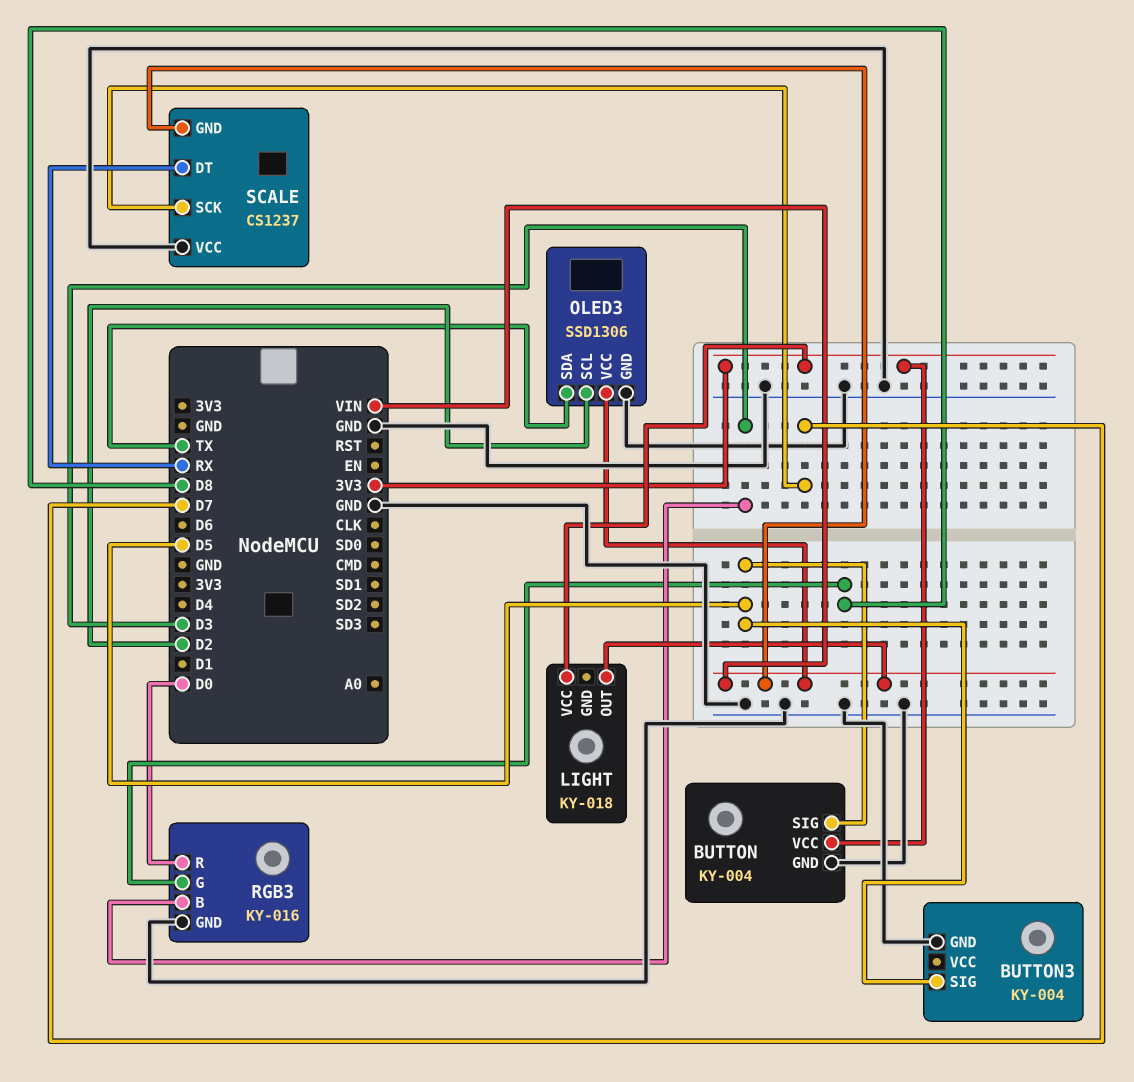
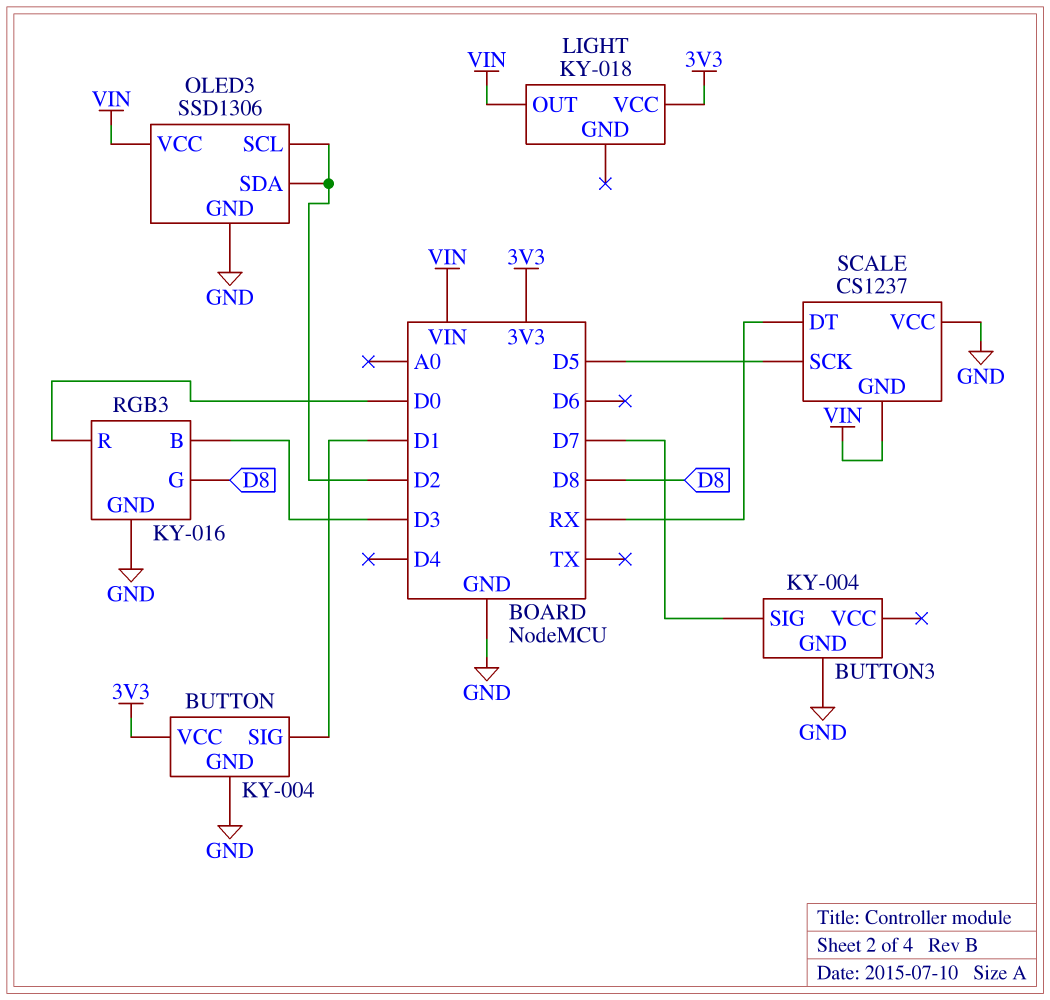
BUTTON pin SIG: D5 -> D1
BUTTON3 pin SIG: D5 -> D7
OLED3 pin SDA: TX -> D2
SCALE pin SCK: D7 -> D5

